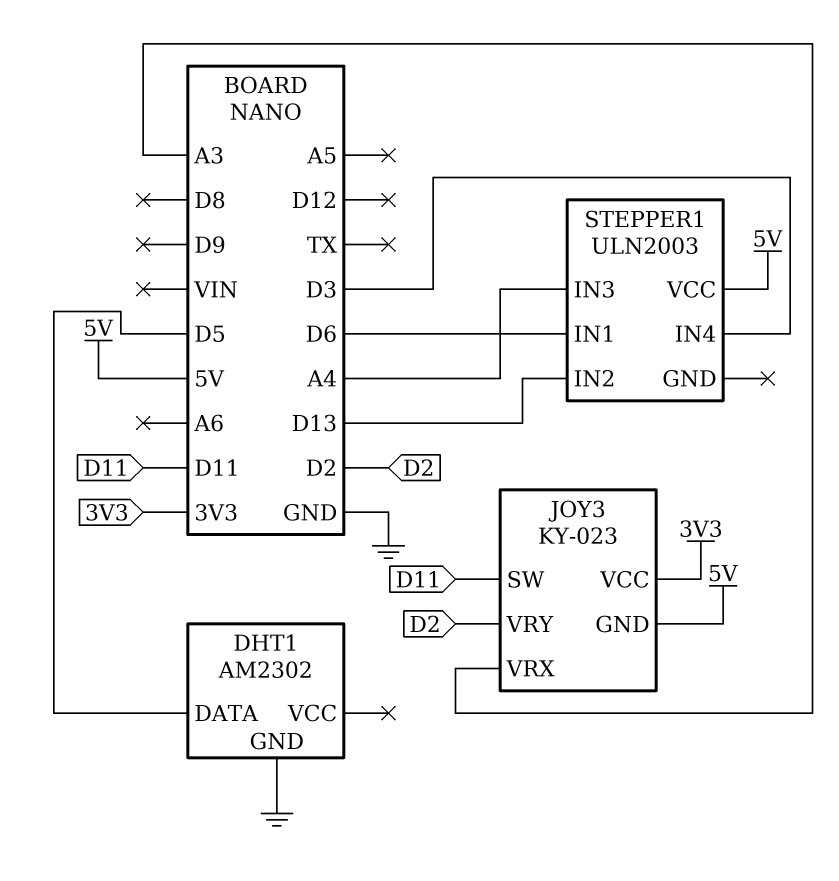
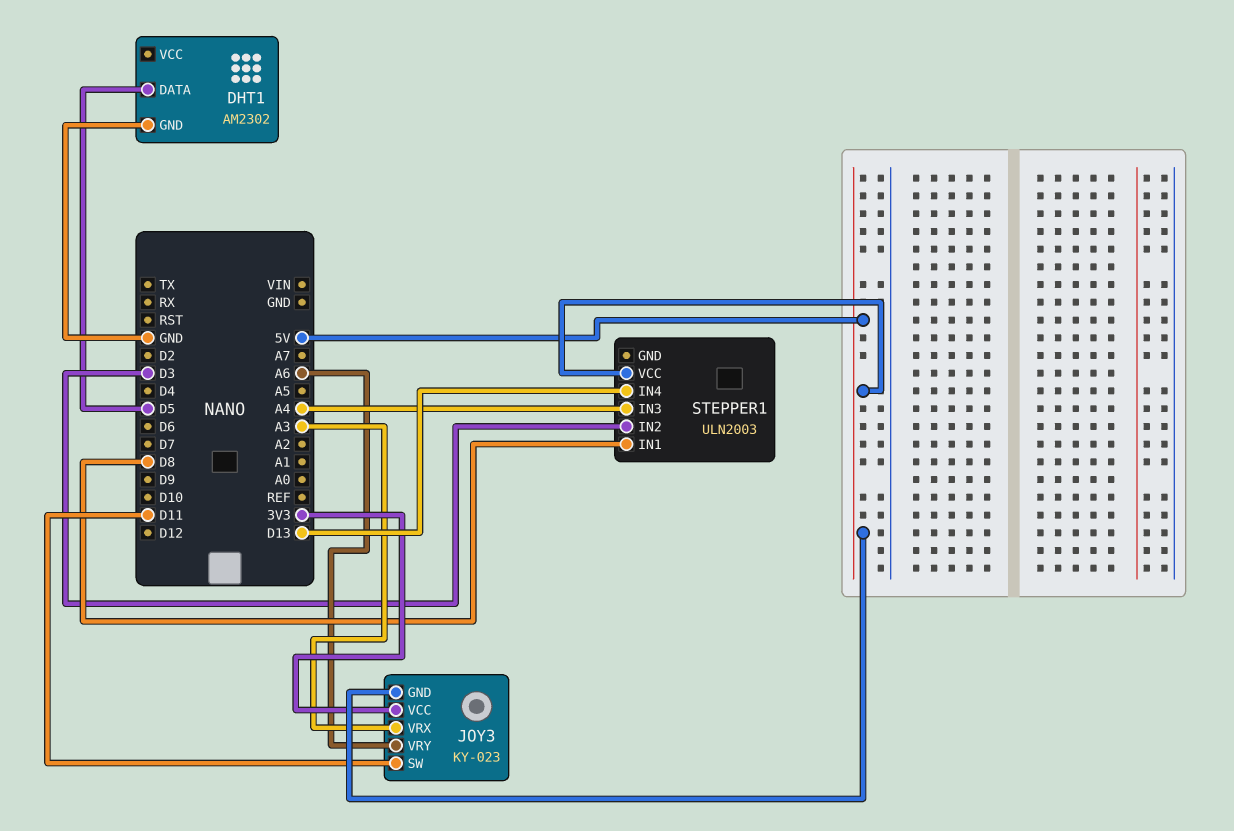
JOY3 pin VRY: D2 -> A6
STEPPER1 pin IN1: D6 -> D8
STEPPER1 pin IN2: D13 -> D3
STEPPER1 pin IN4: D3 -> D13

